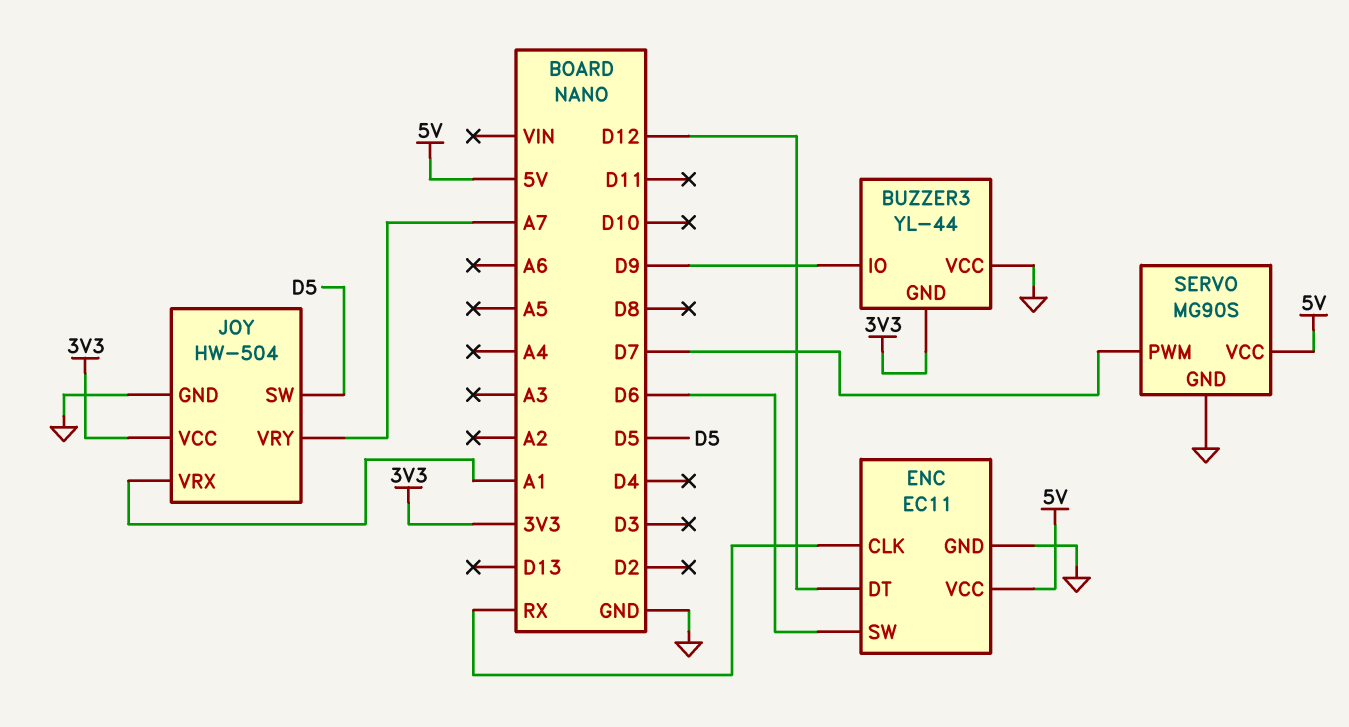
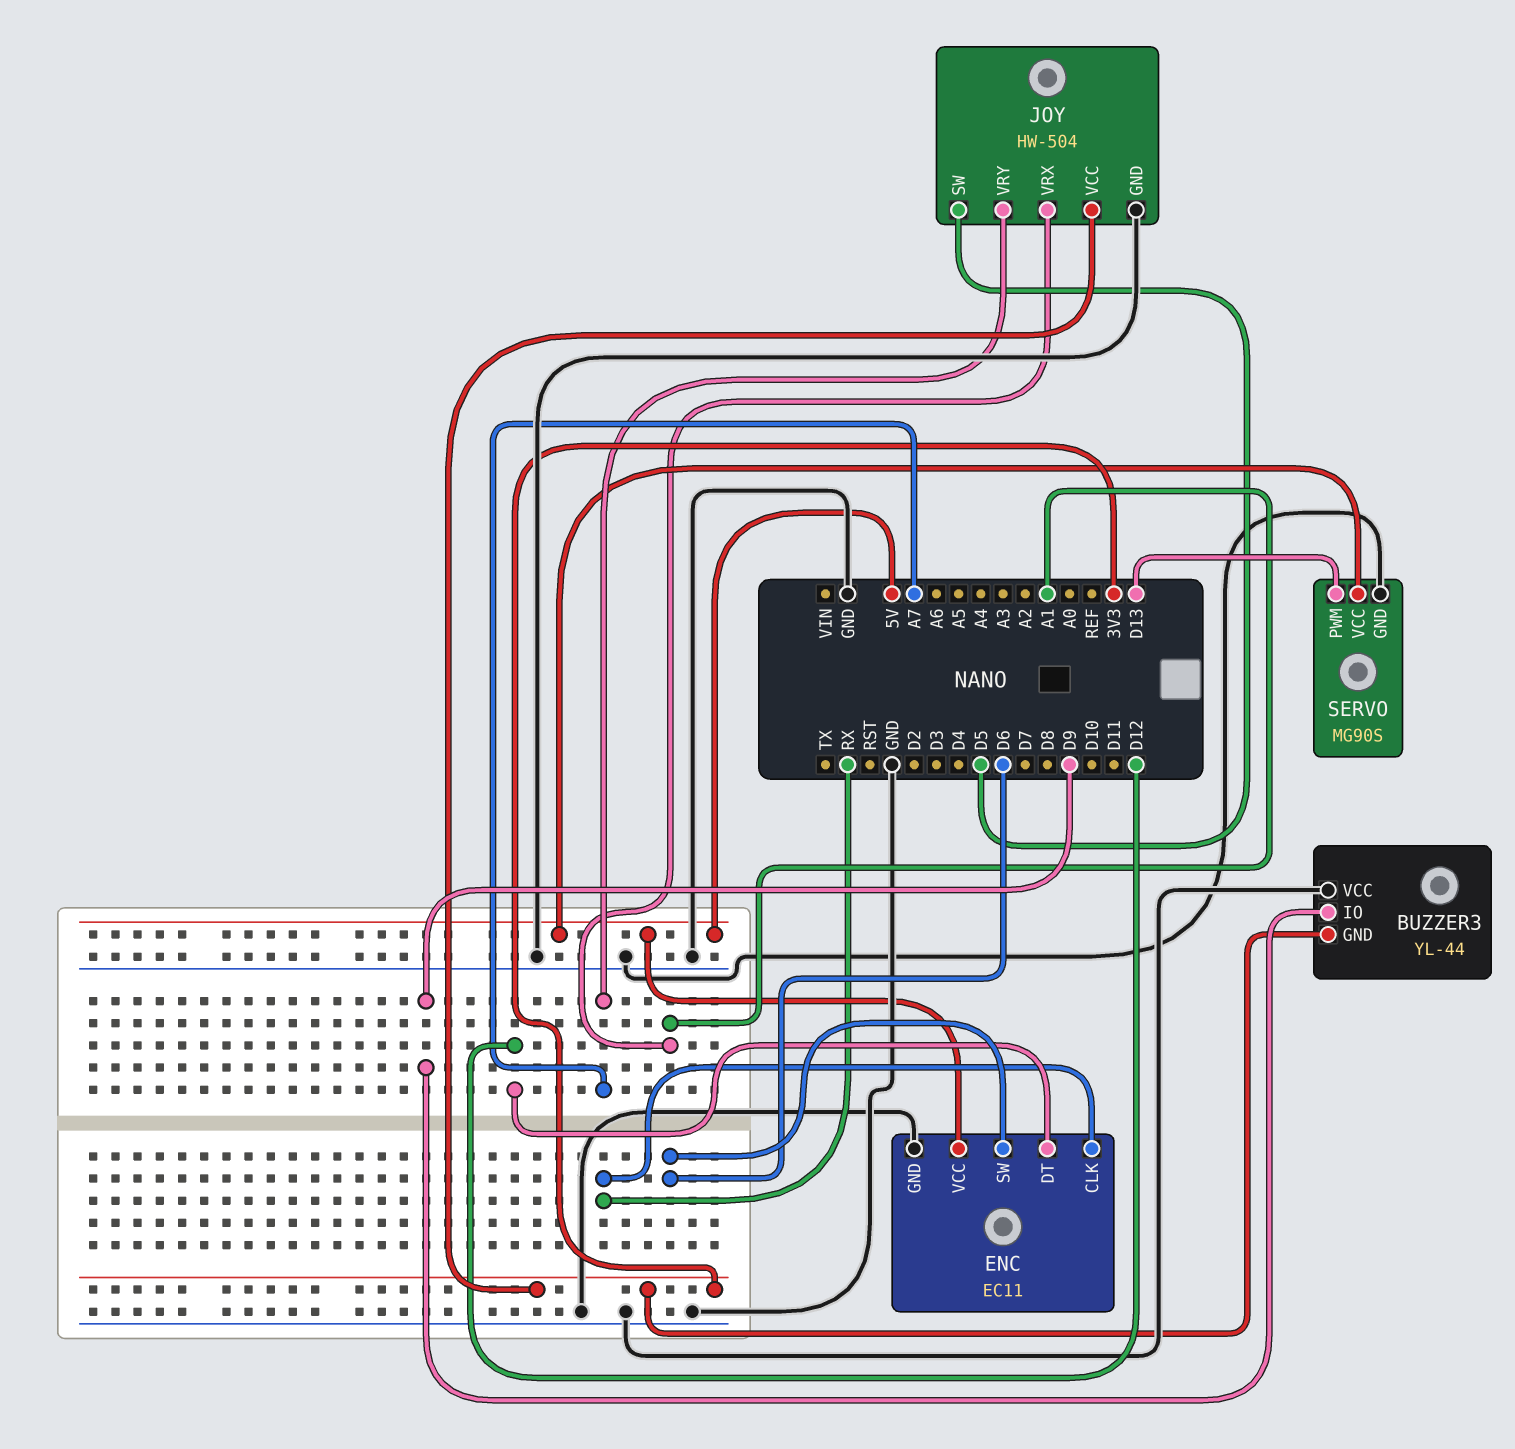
SERVO pin PWM: D7 -> D13

